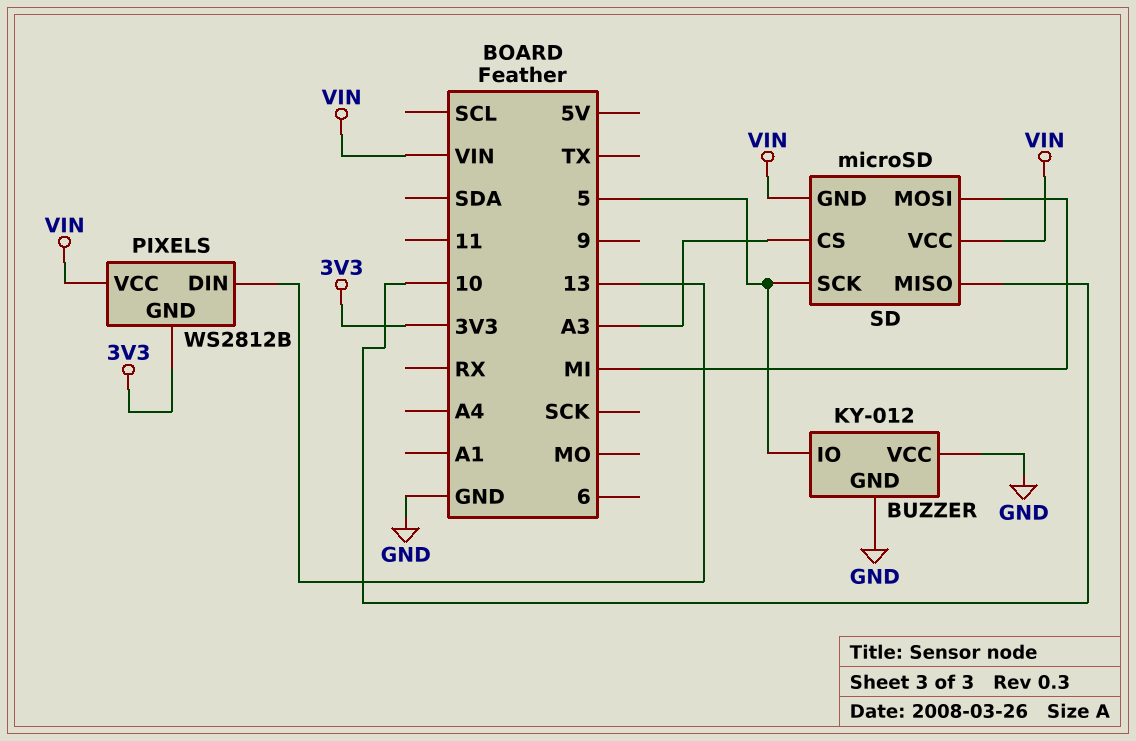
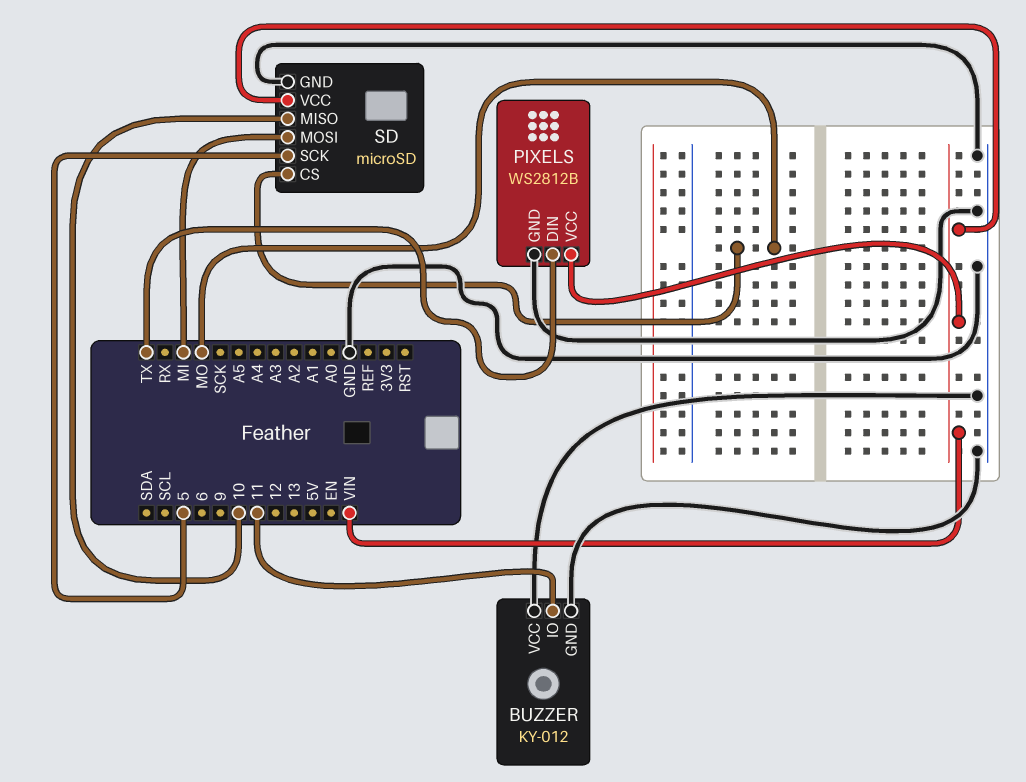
BUZZER pin IO: 5 -> 11
PIXELS pin DIN: 13 -> TX
PIXELS pin GND: 3V3 -> GND
SD pin CS: A3 -> MO
SD pin GND: VIN -> GND

